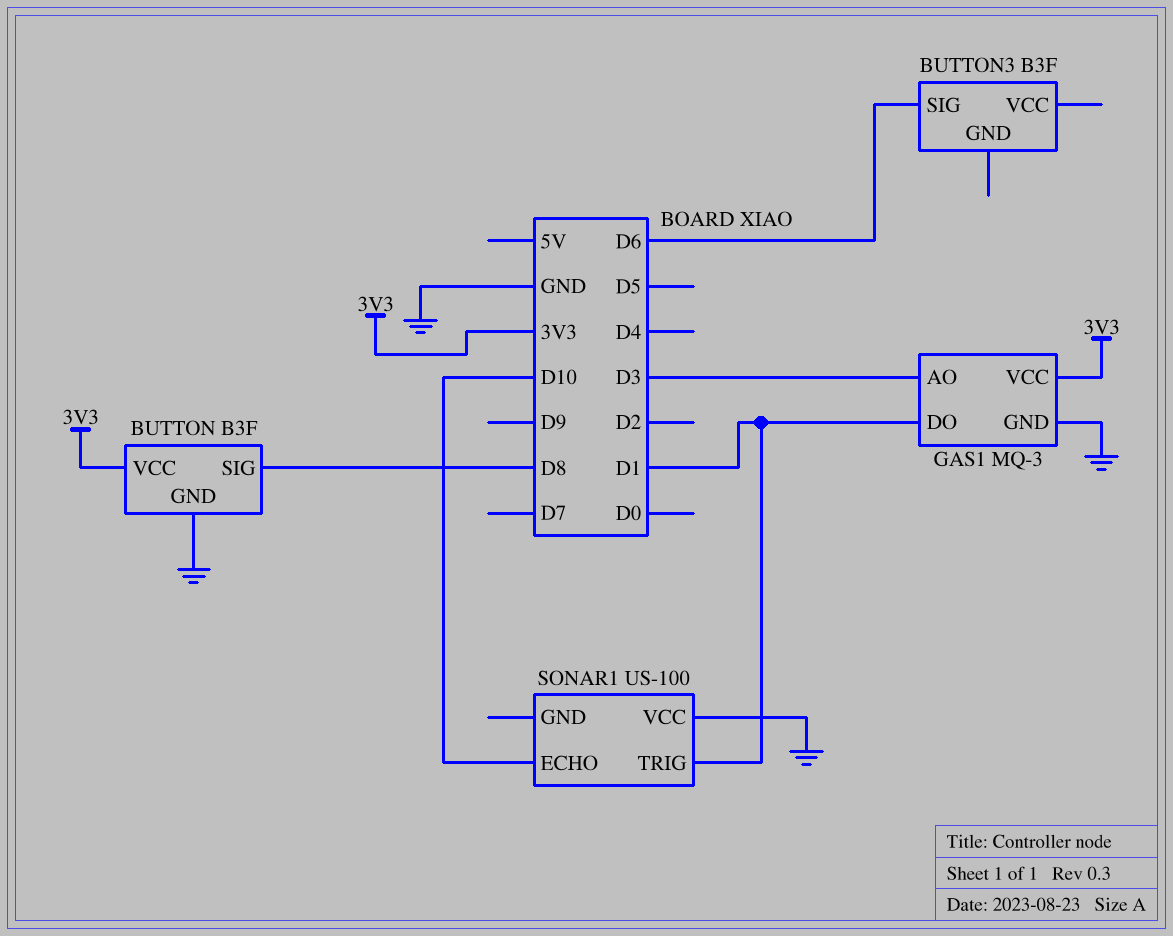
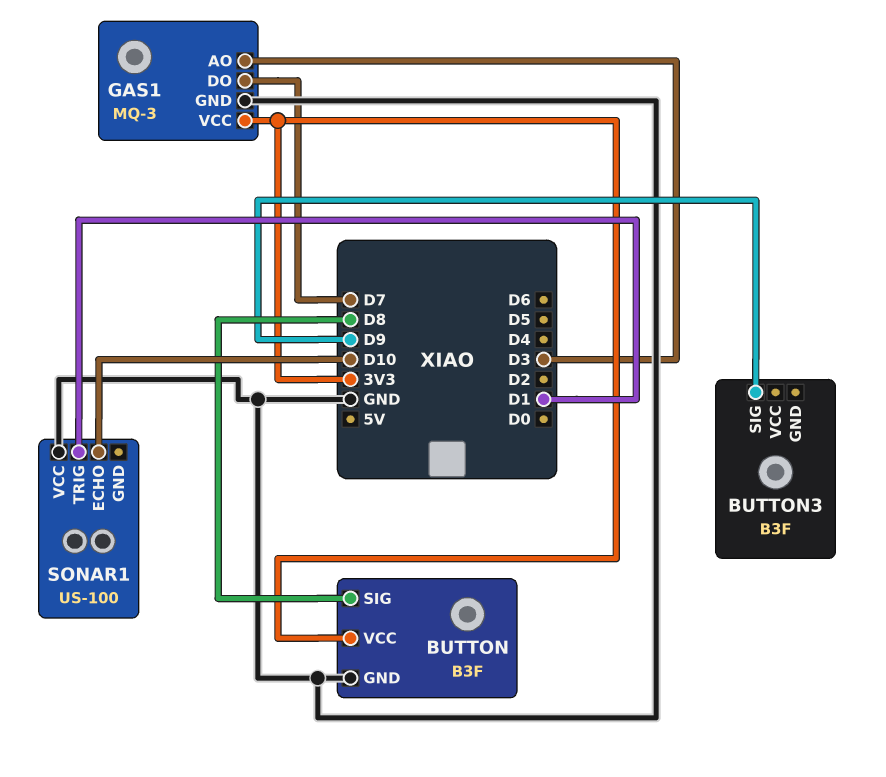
BUTTON3 pin SIG: D6 -> D9
GAS1 pin DO: D1 -> D7

